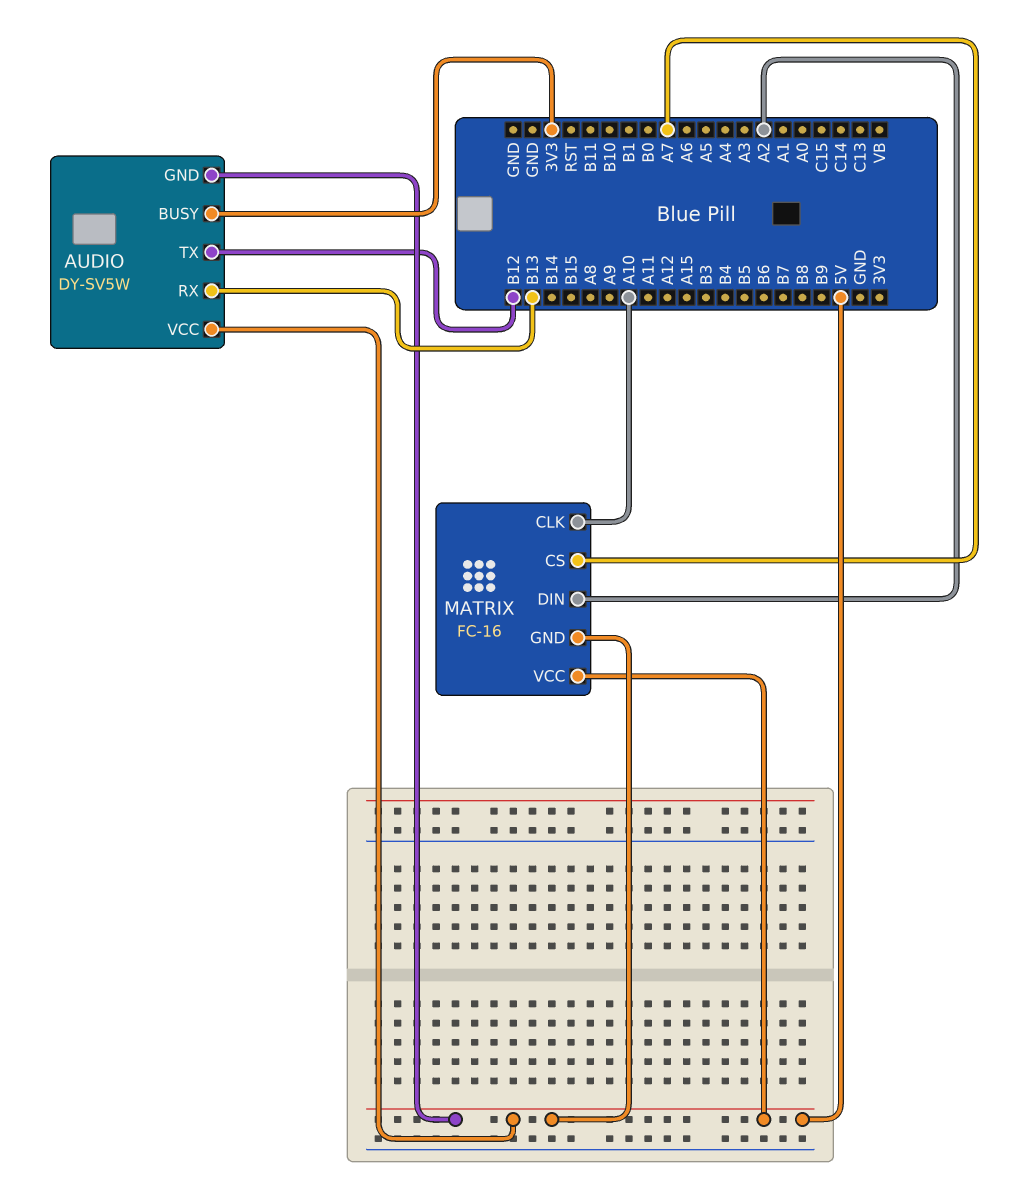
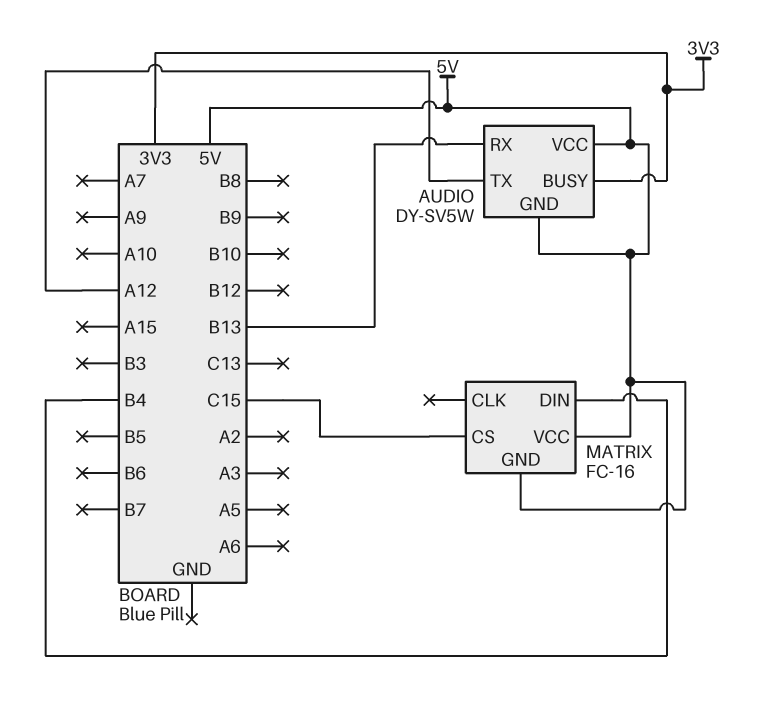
AUDIO pin TX: B12 -> A12
MATRIX pin CLK: A10 -> none
MATRIX pin CS: A7 -> C15
MATRIX pin DIN: A2 -> B4

